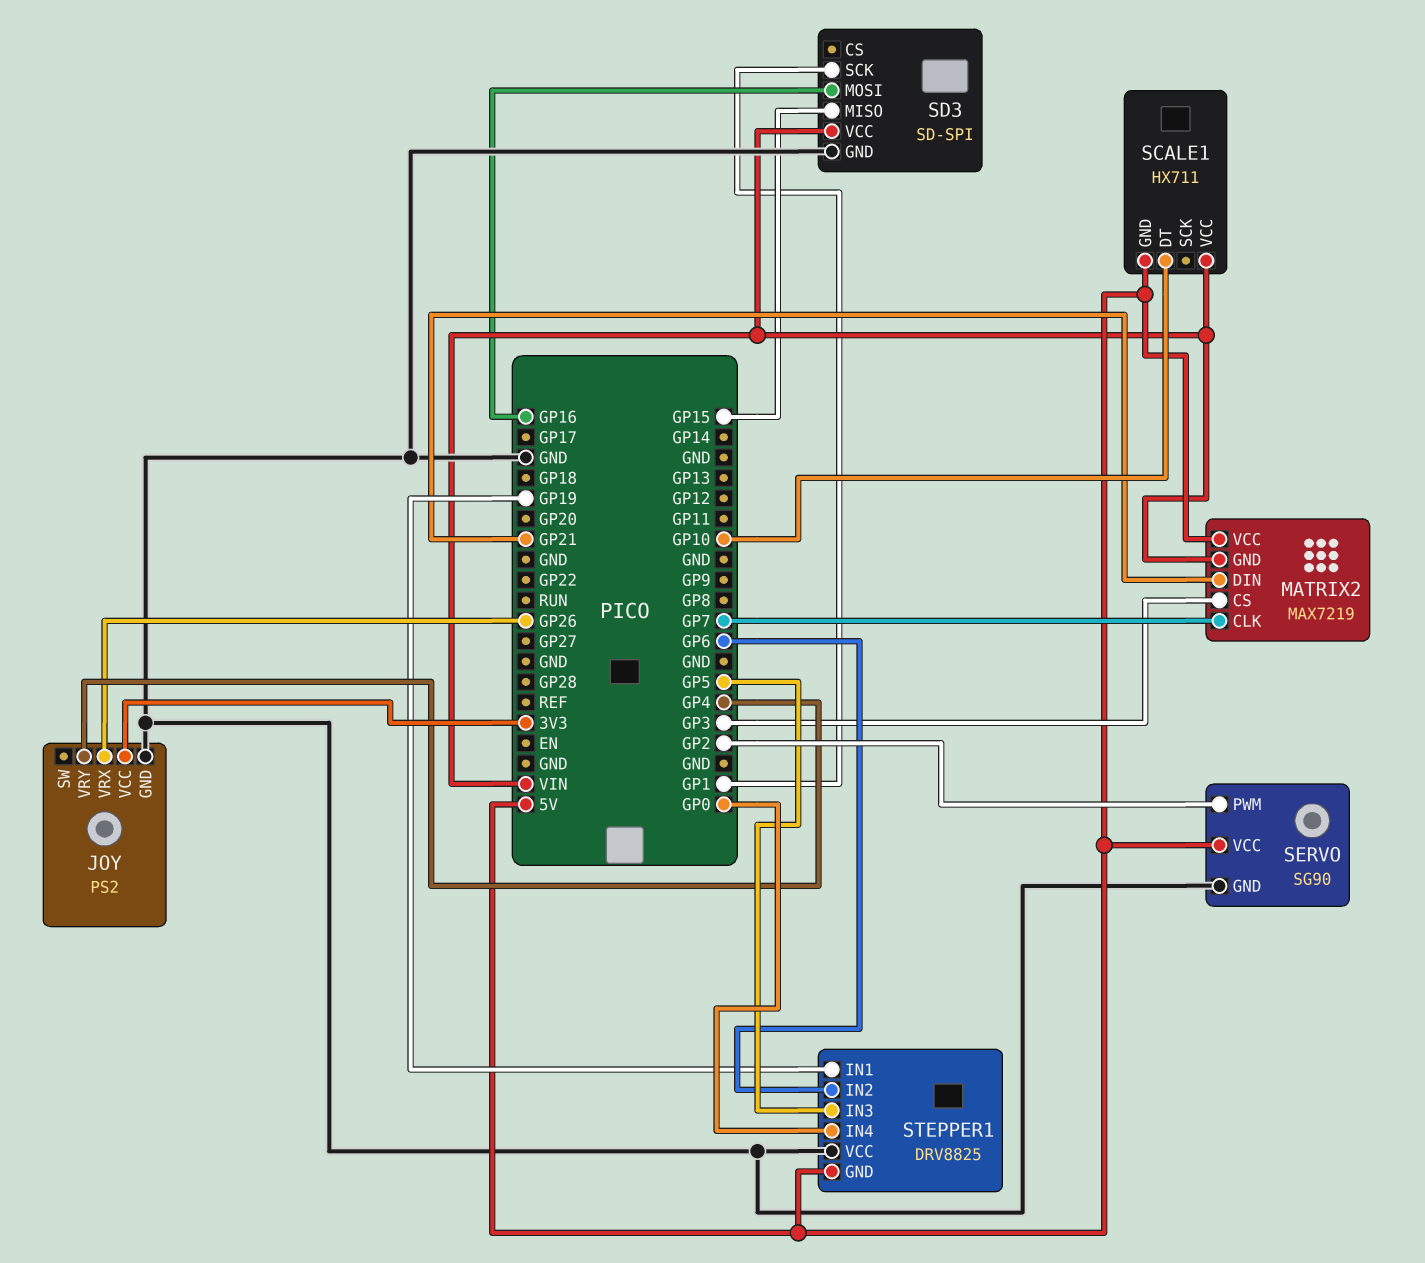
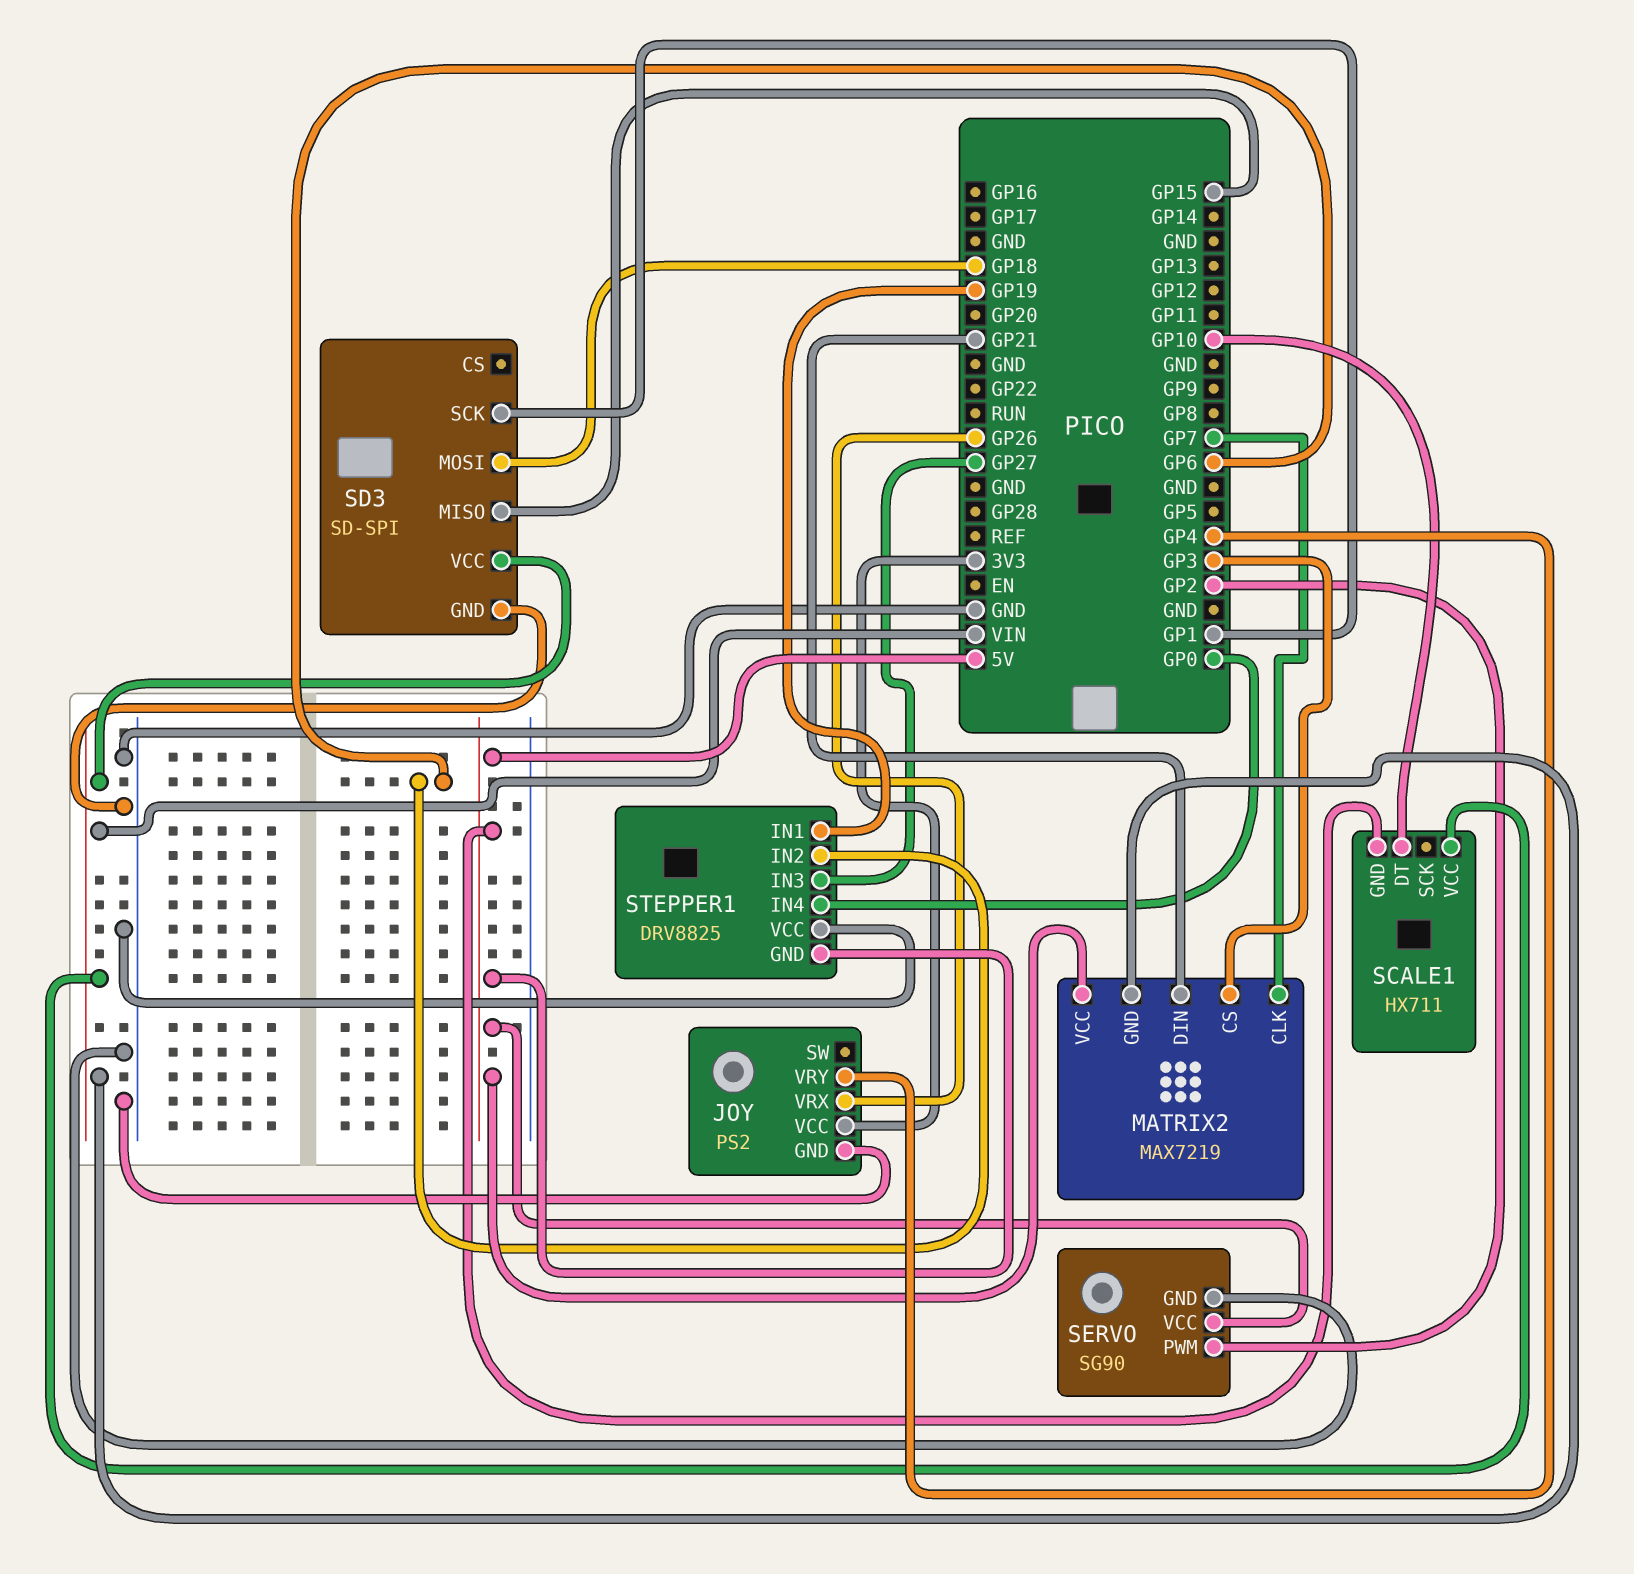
SD3 pin MOSI: GP16 -> GP18
STEPPER1 pin IN3: GP5 -> GP27

